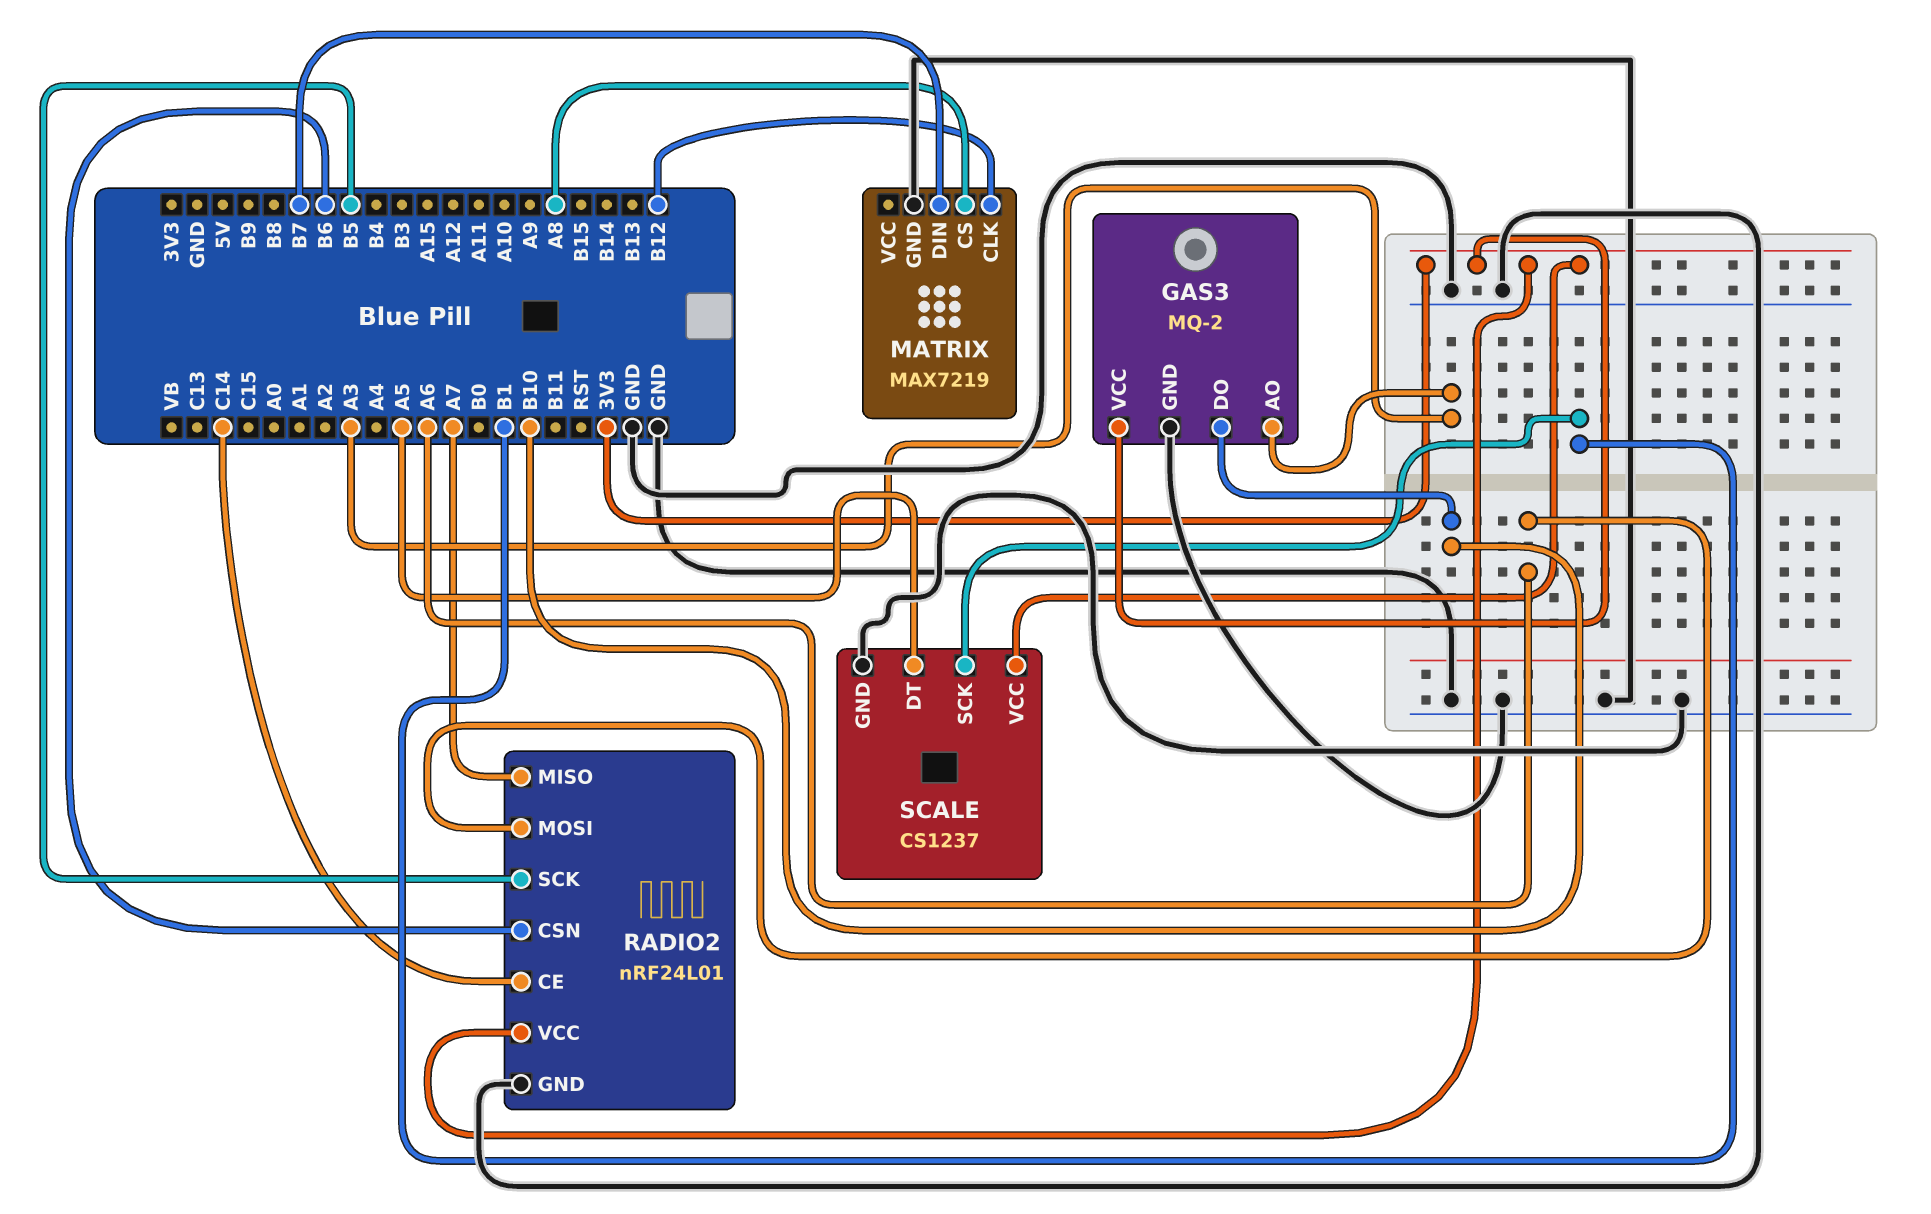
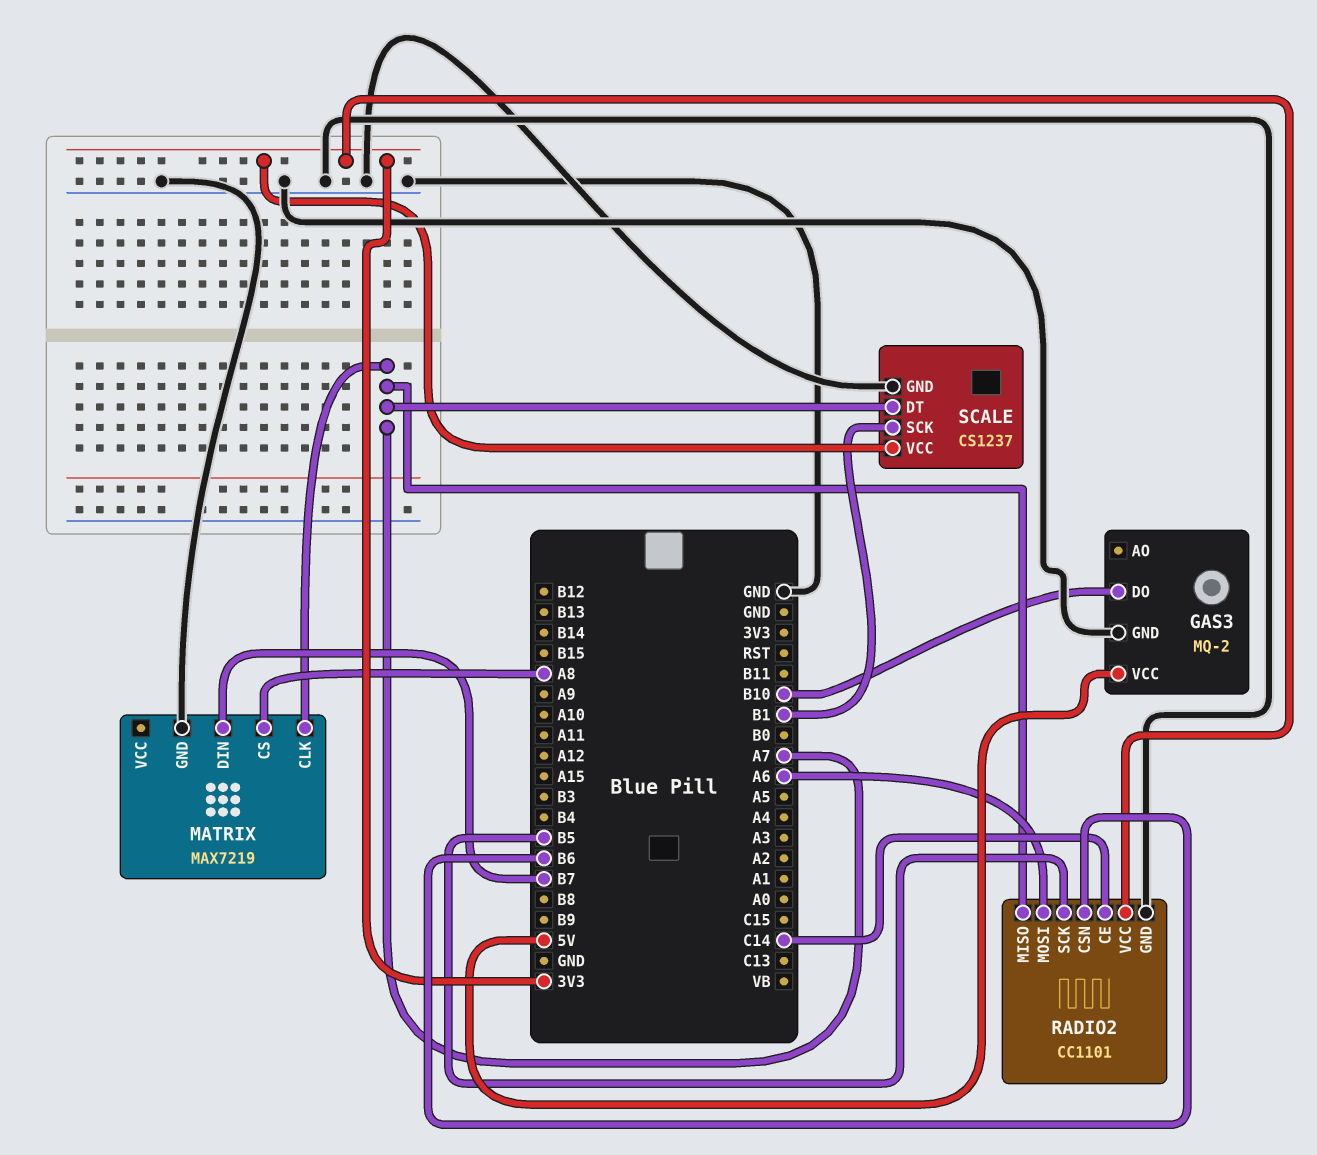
GAS3 pin AO: A3 -> none
GAS3 pin VCC: 3V3 -> 5V
MATRIX pin CLK: B12 -> A7
RADIO2: nRF24L01 -> CC1101
SCALE pin DT: A5 -> A7

